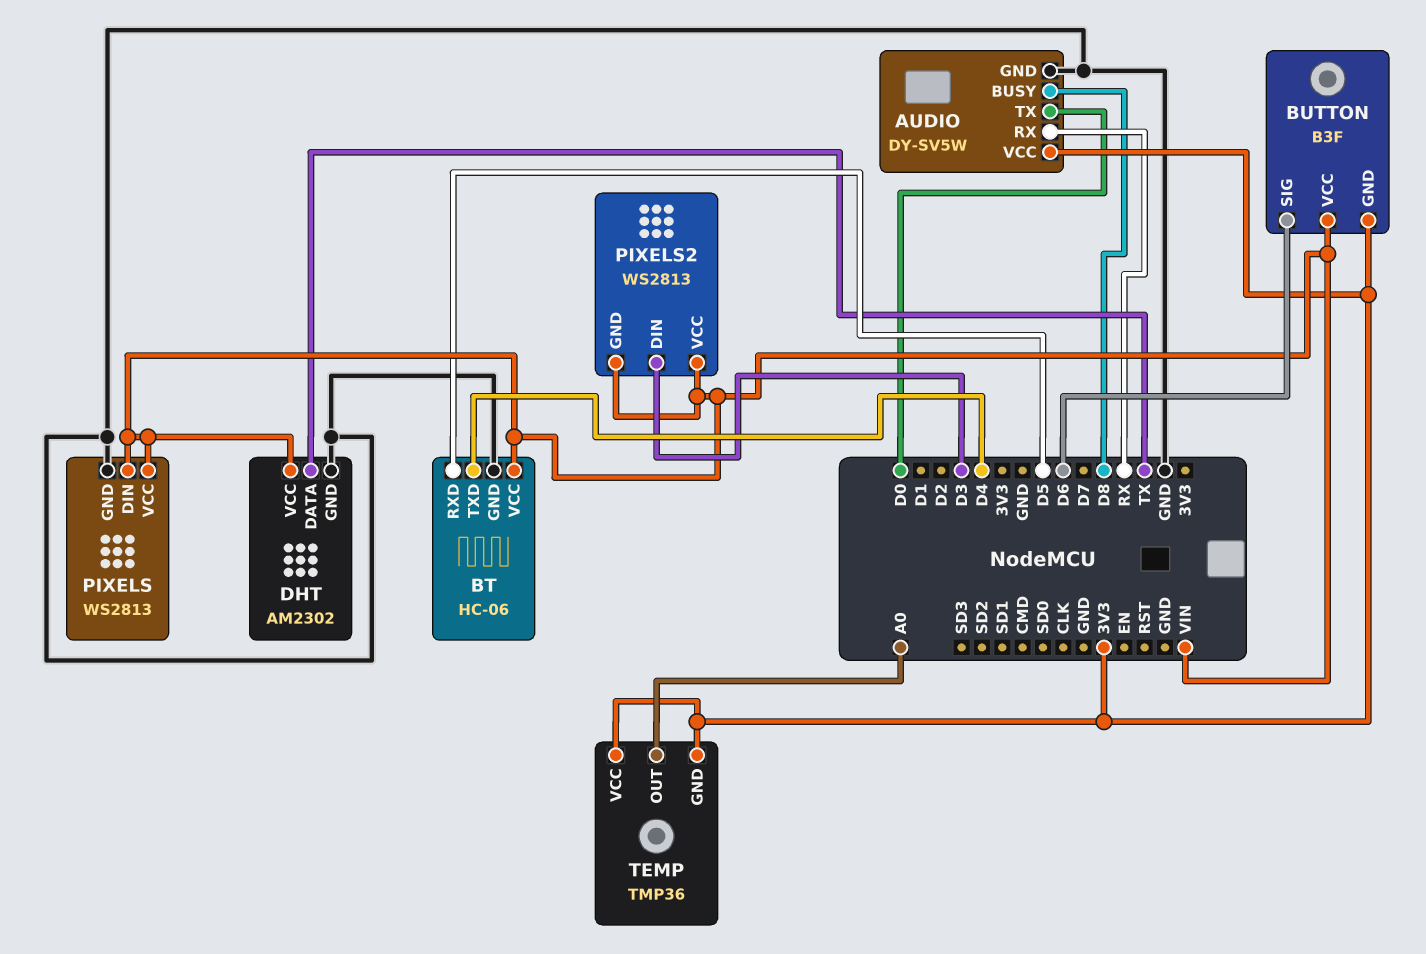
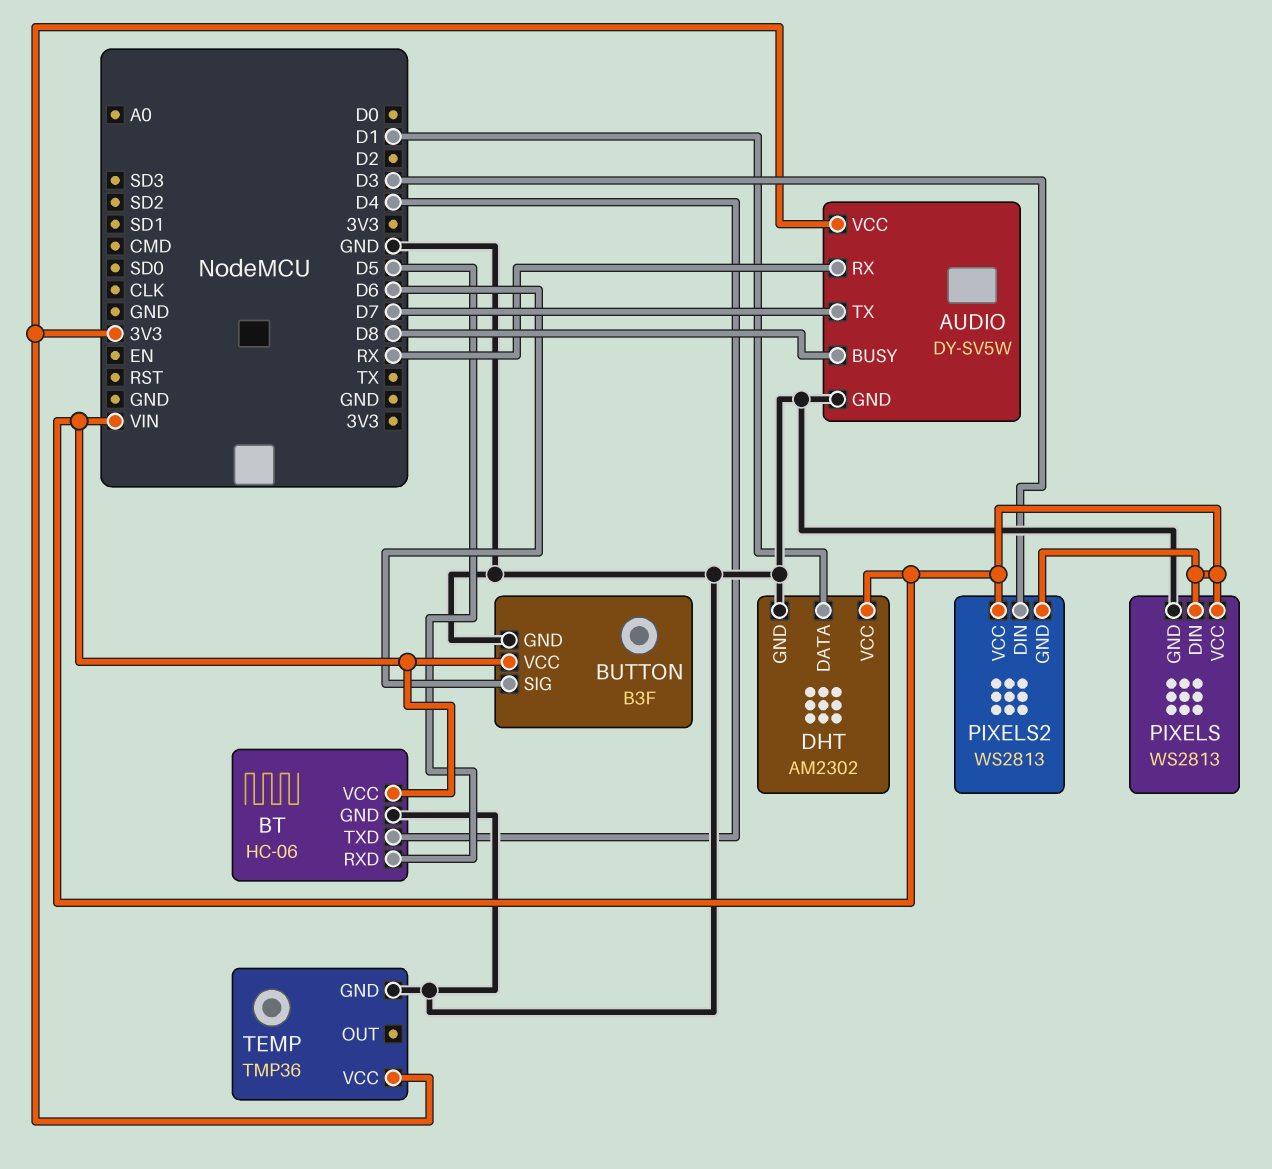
AUDIO pin TX: D0 -> D7
BUTTON pin GND: 3V3 -> GND
DHT pin DATA: TX -> D1
TEMP pin GND: 3V3 -> GND
TEMP pin OUT: A0 -> none

